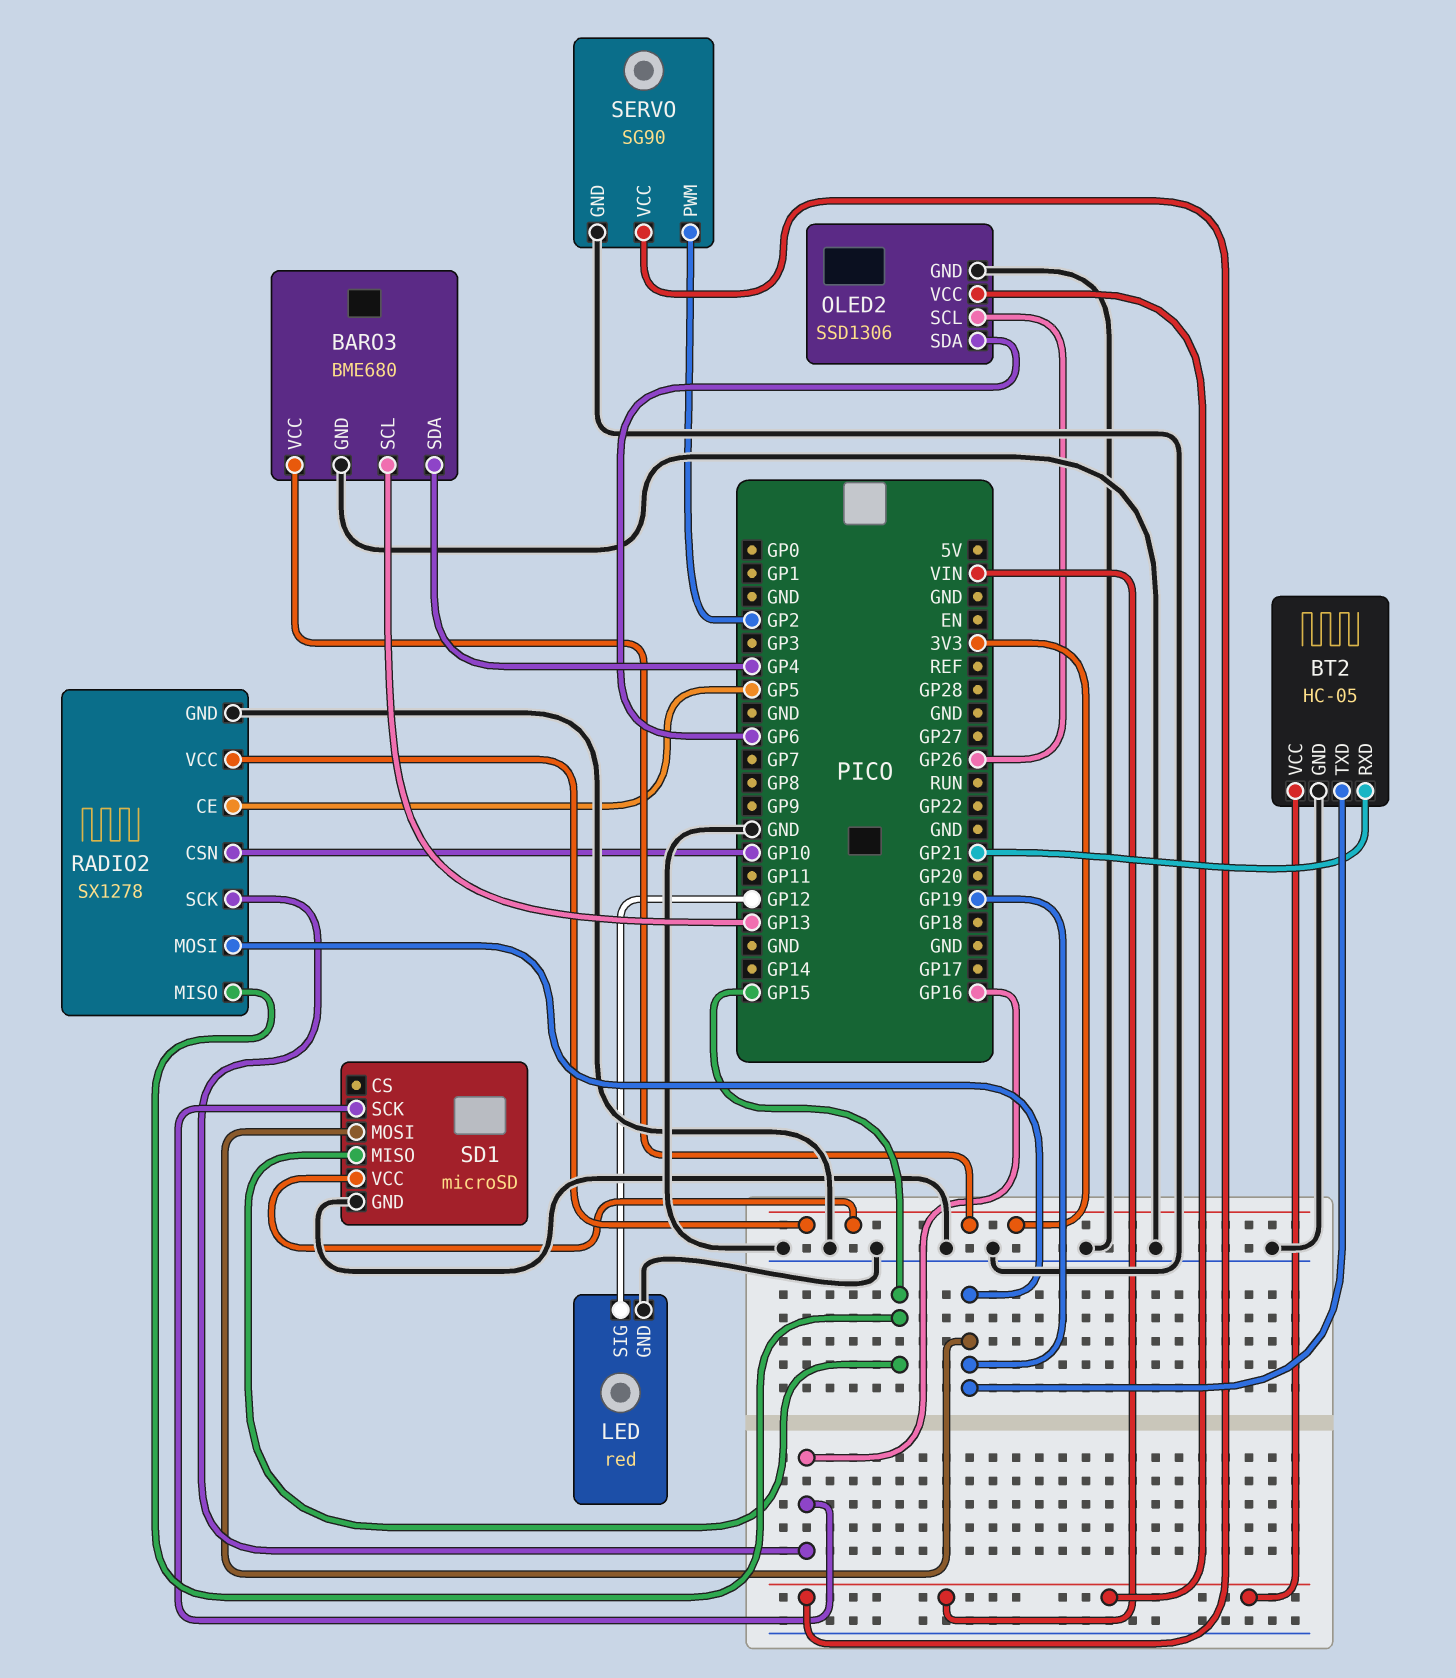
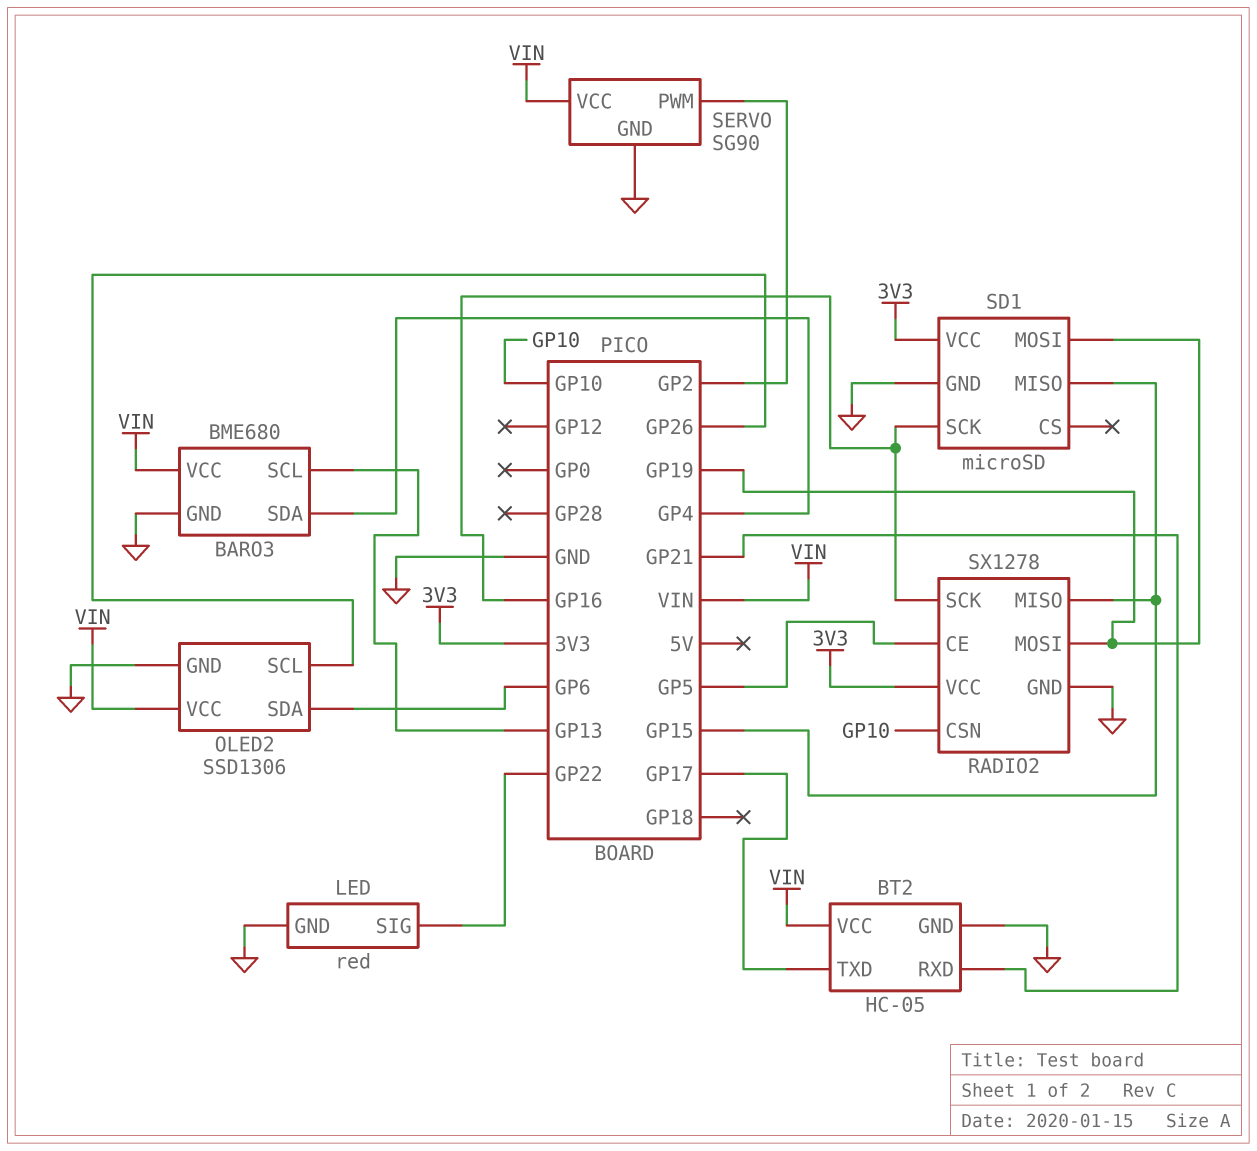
BARO3 pin VCC: 3V3 -> VIN
BT2 pin TXD: GP19 -> GP17
LED pin SIG: GP12 -> GP22

